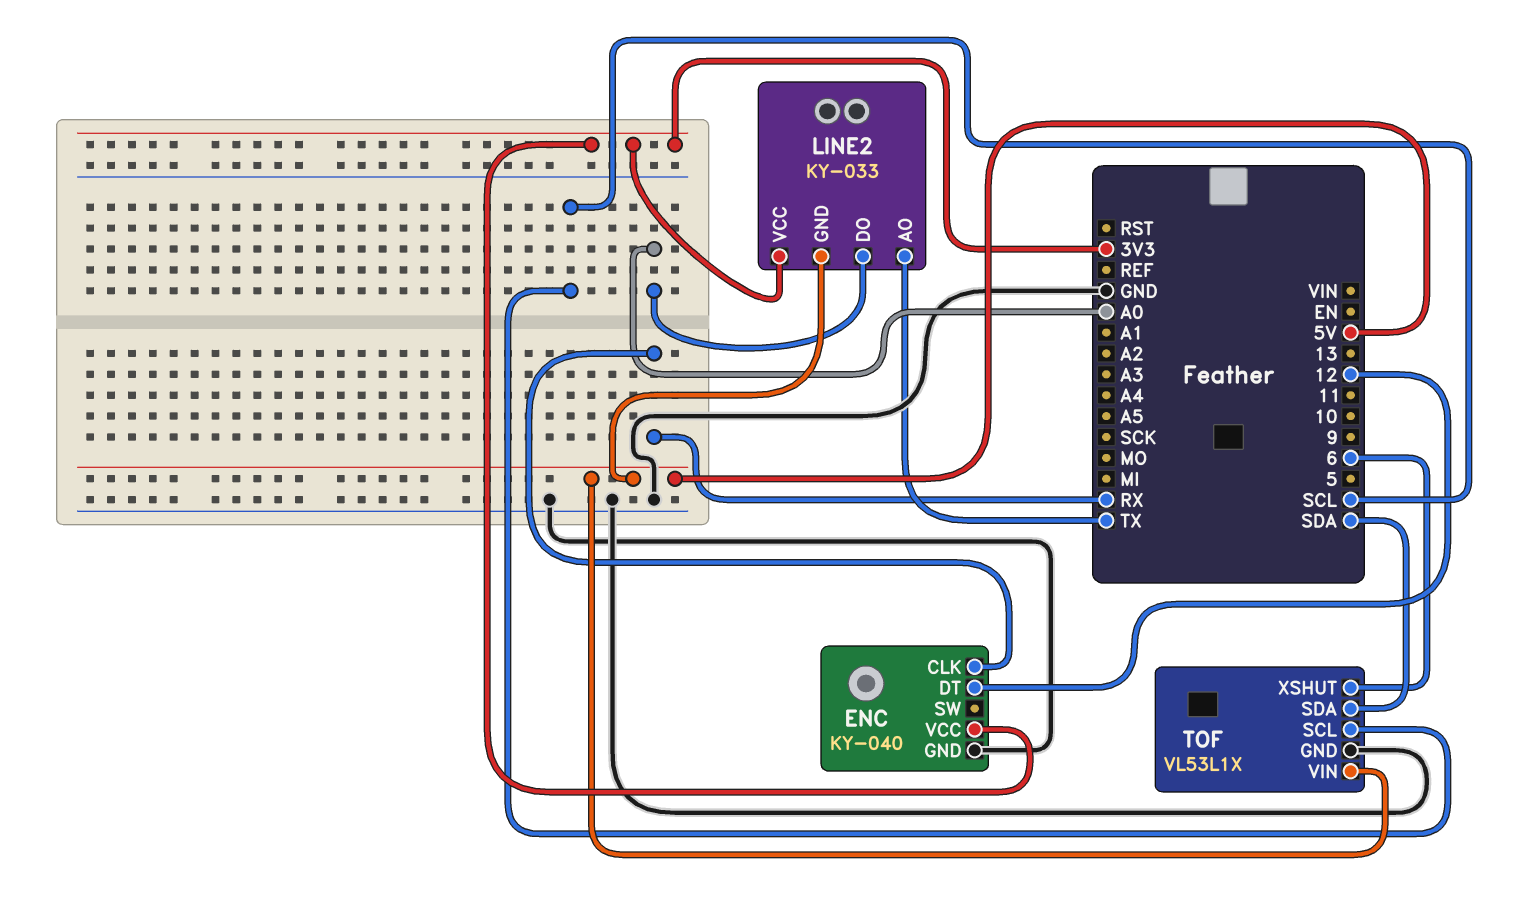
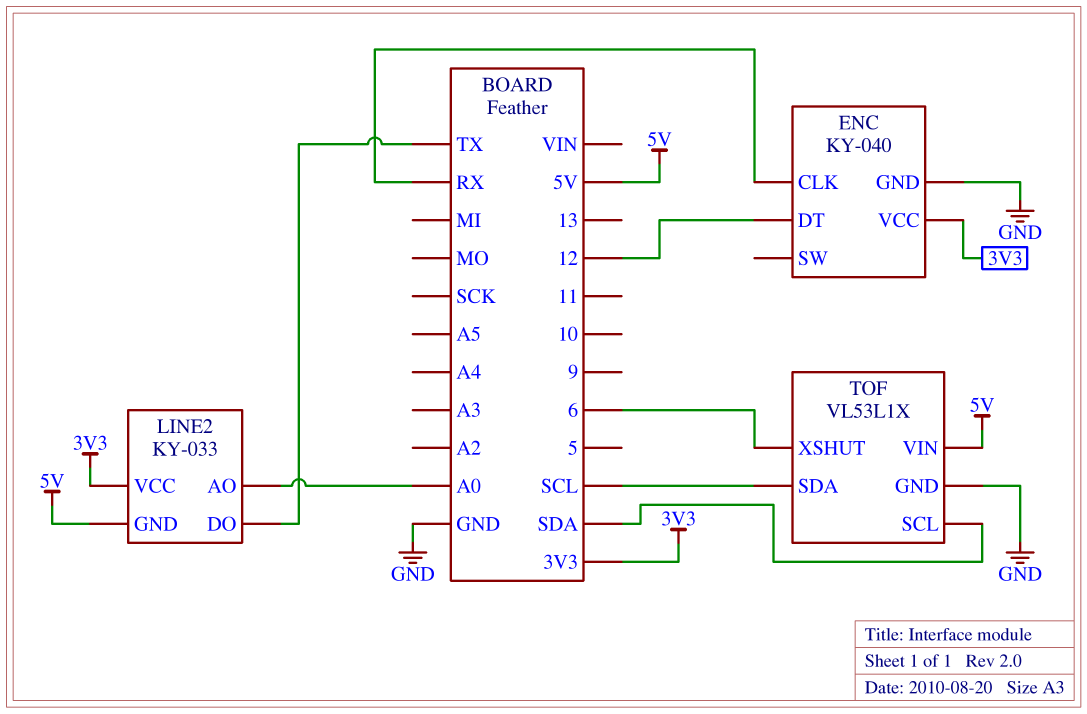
LINE2 pin AO: TX -> A0
LINE2 pin DO: A0 -> TX
TOF pin SCL: SCL -> SDA
TOF pin SDA: SDA -> SCL

